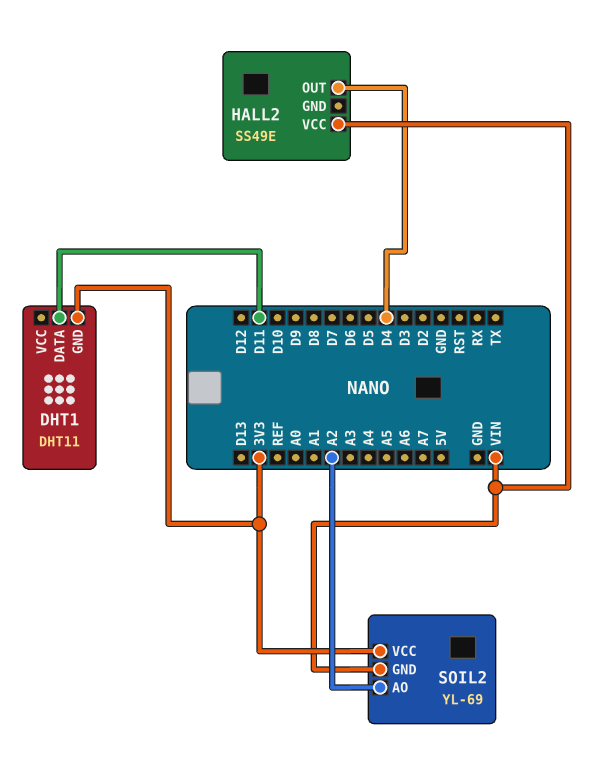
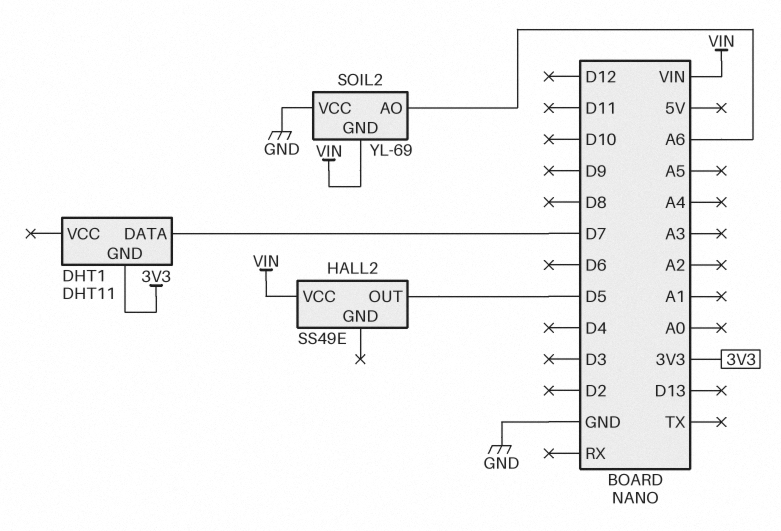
DHT1 pin DATA: D11 -> D7
HALL2 pin OUT: D4 -> D5
SOIL2 pin AO: A2 -> A6
SOIL2 pin VCC: 3V3 -> GND

